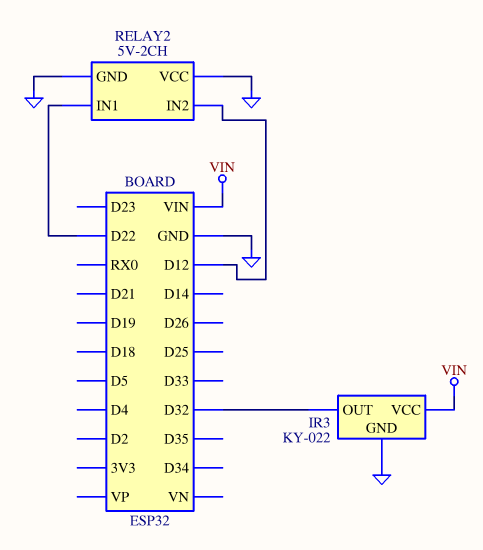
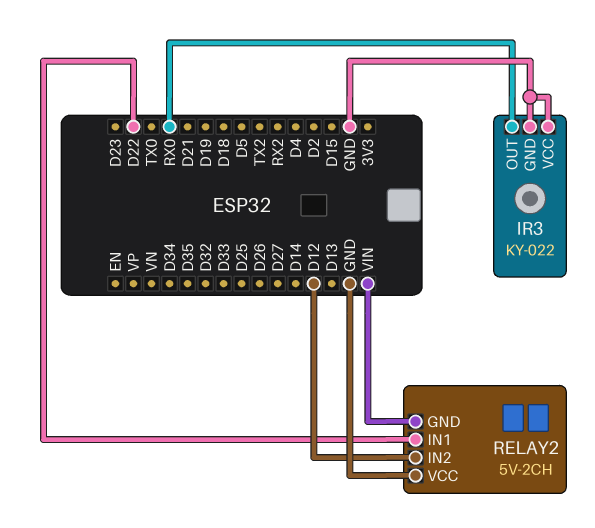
IR3 pin OUT: D32 -> RX0
IR3 pin VCC: VIN -> GND
RELAY2 pin GND: GND -> VIN

